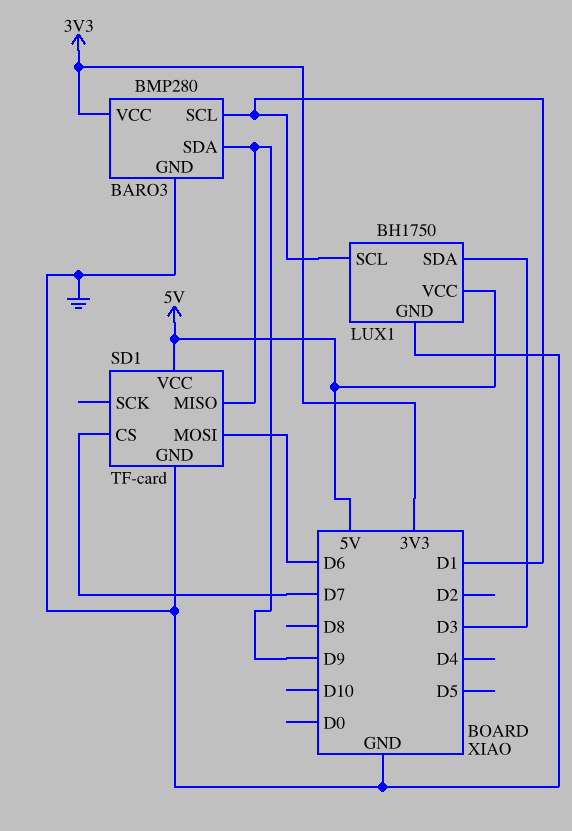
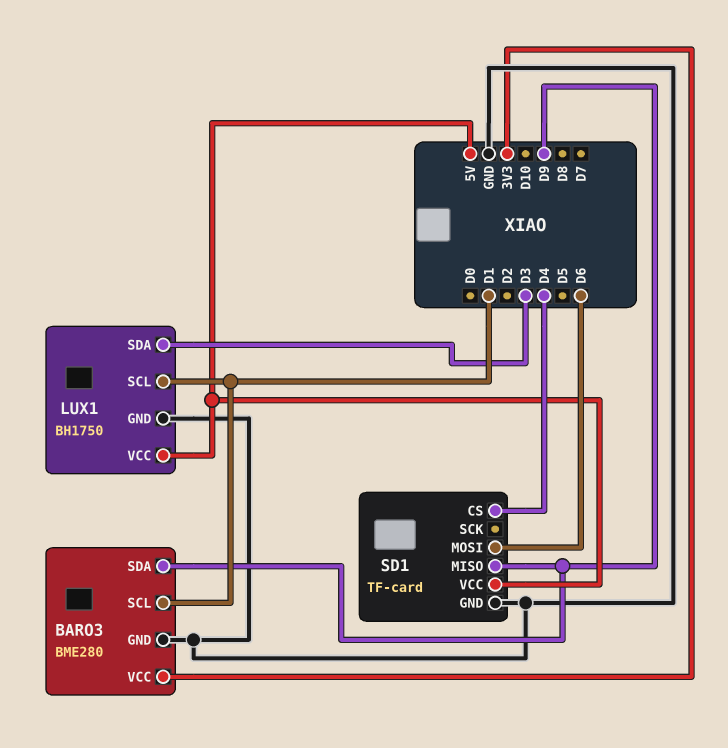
BARO3: BMP280 -> BME280
SD1 pin CS: D7 -> D4

